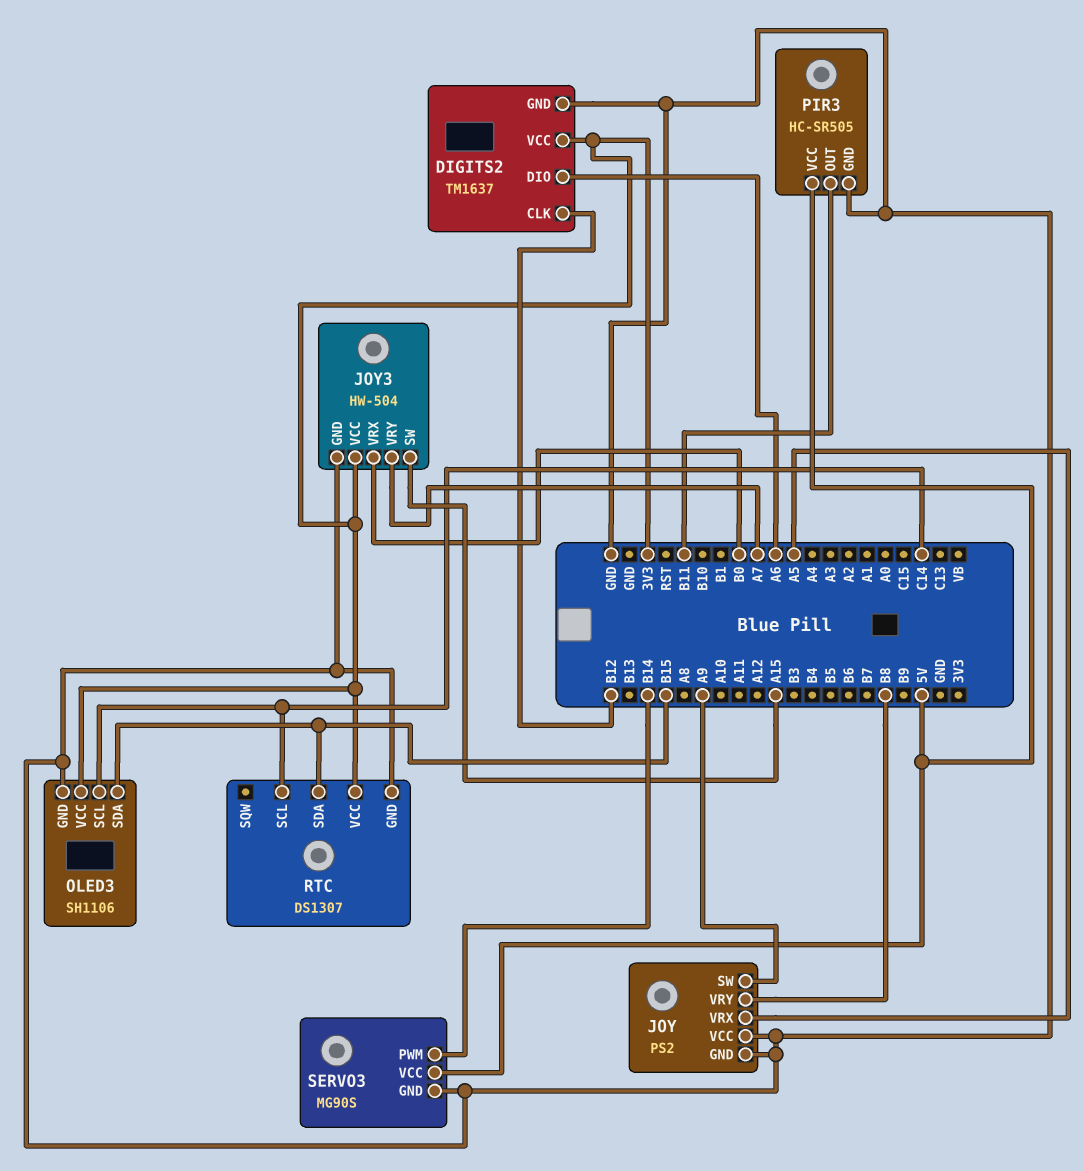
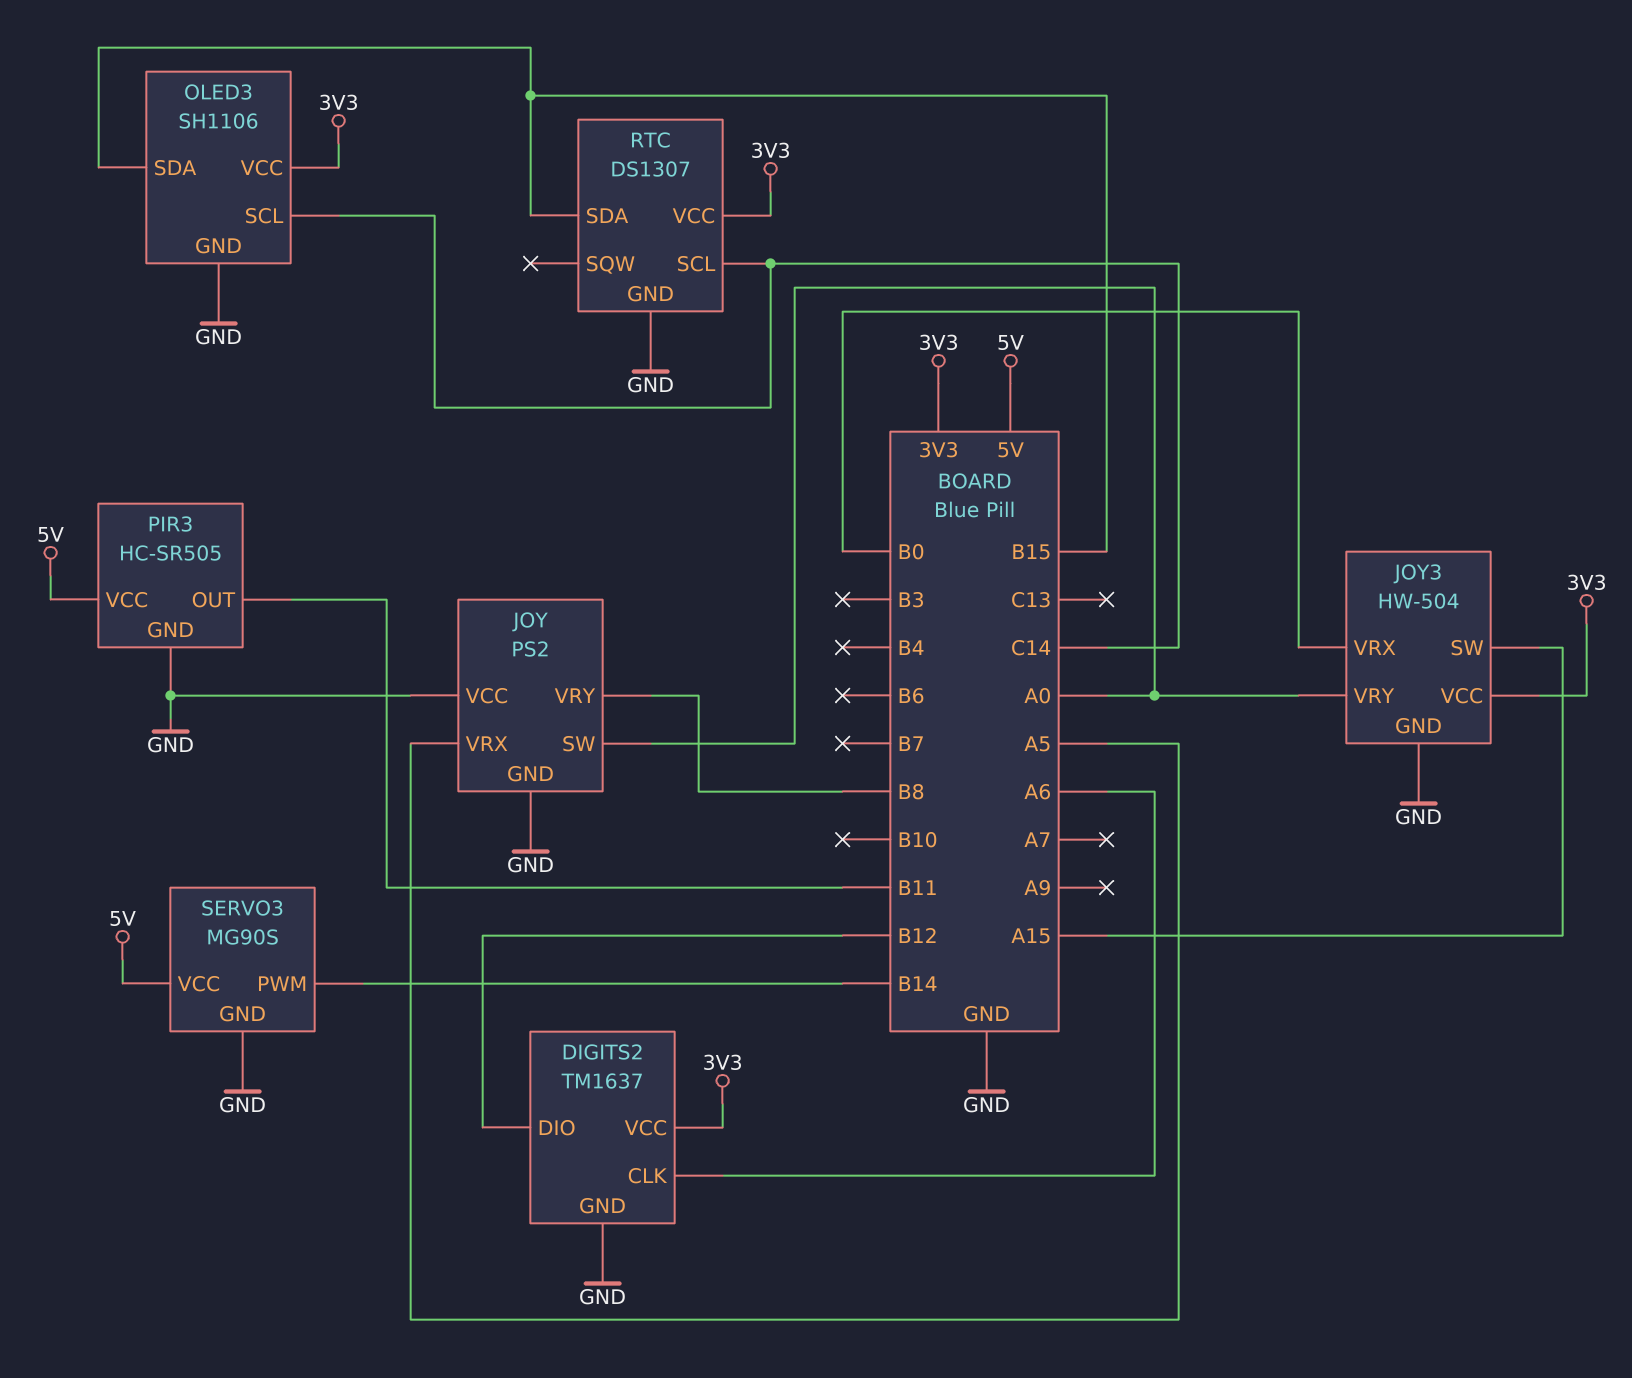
DIGITS2 pin CLK: B12 -> A6
DIGITS2 pin DIO: A6 -> B12
JOY pin SW: A9 -> A0
JOY3 pin VRY: A7 -> A0

